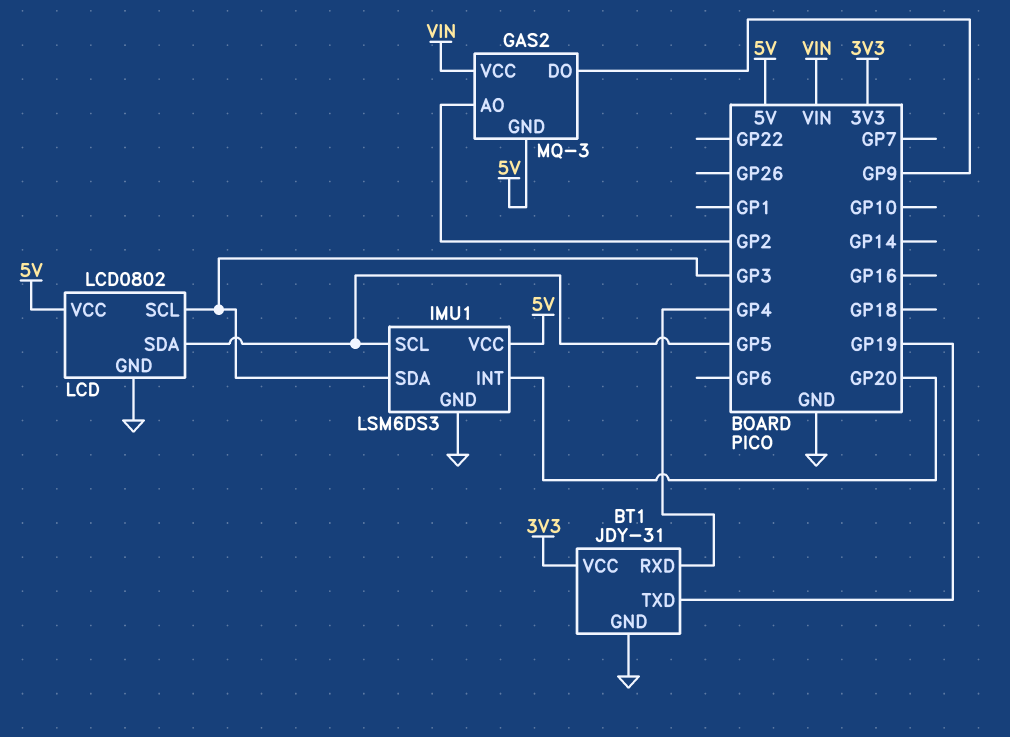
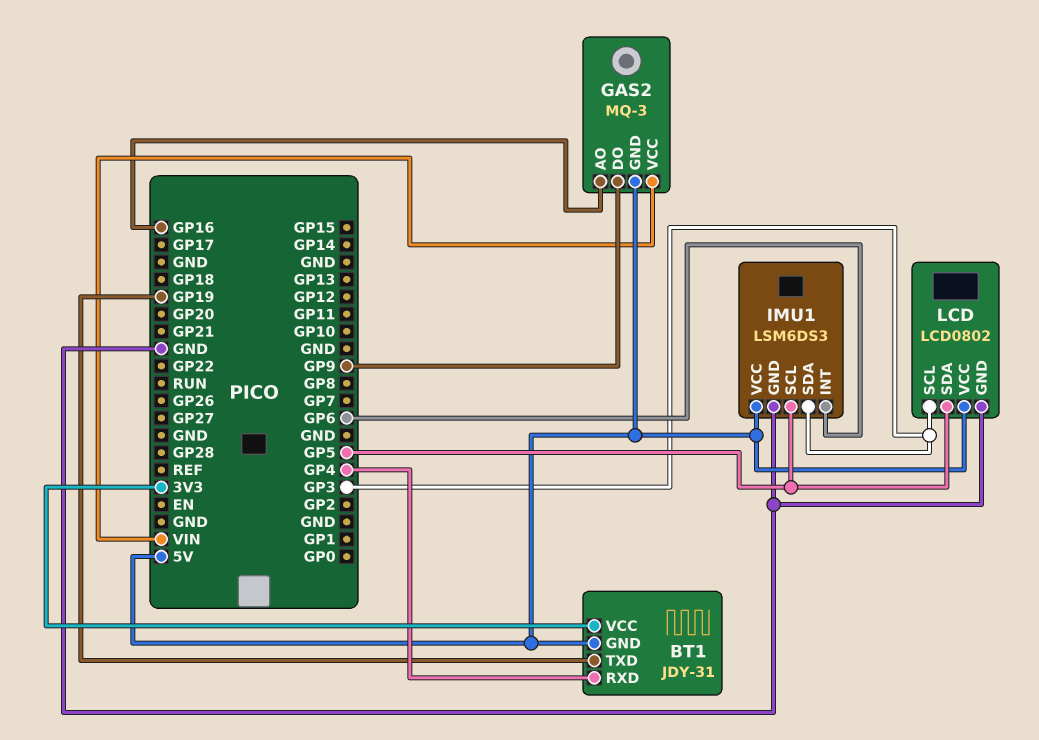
BT1 pin GND: GND -> 5V
GAS2 pin AO: GP2 -> GP16
IMU1 pin INT: GP20 -> GP6

